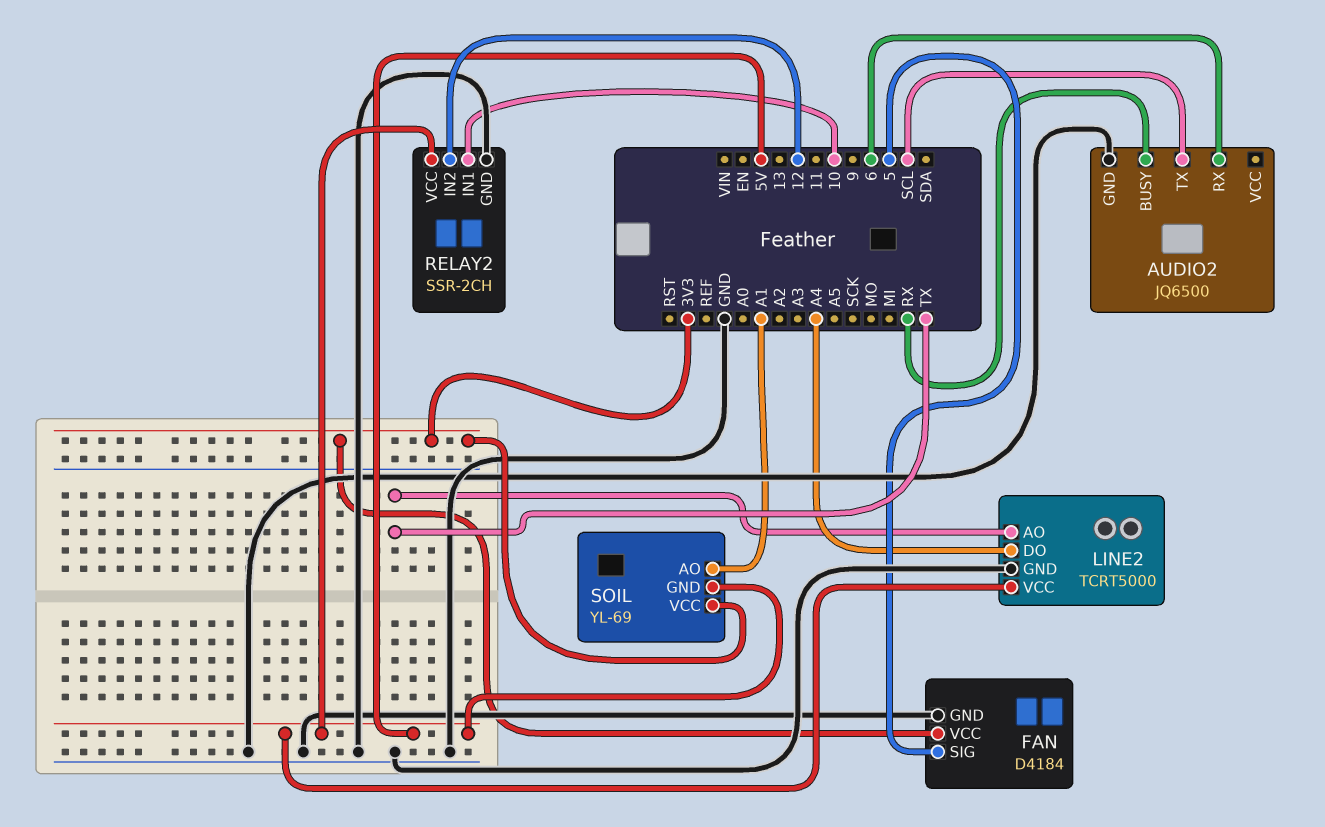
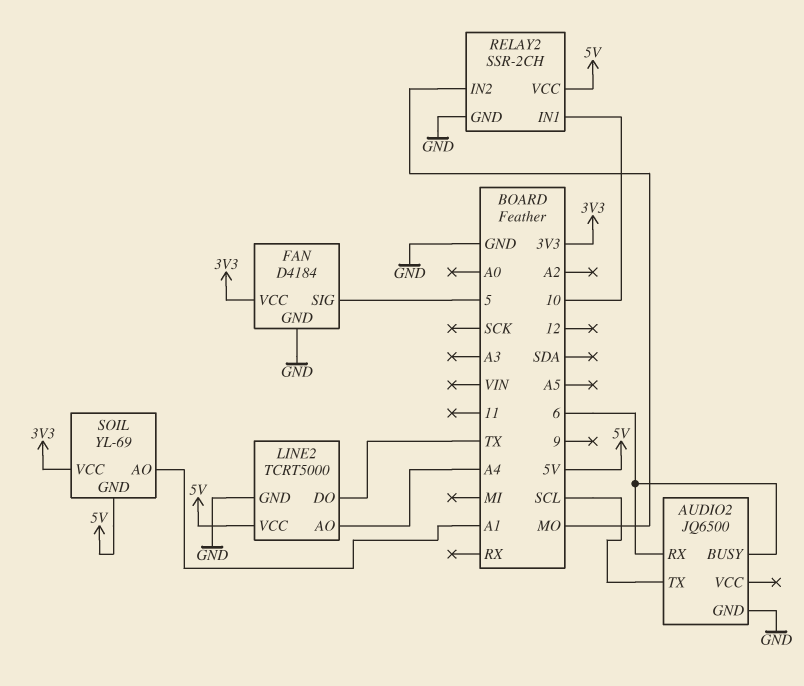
AUDIO2 pin BUSY: RX -> 6
LINE2 pin AO: TX -> A4
LINE2 pin DO: A4 -> TX
RELAY2 pin IN2: 12 -> MO

